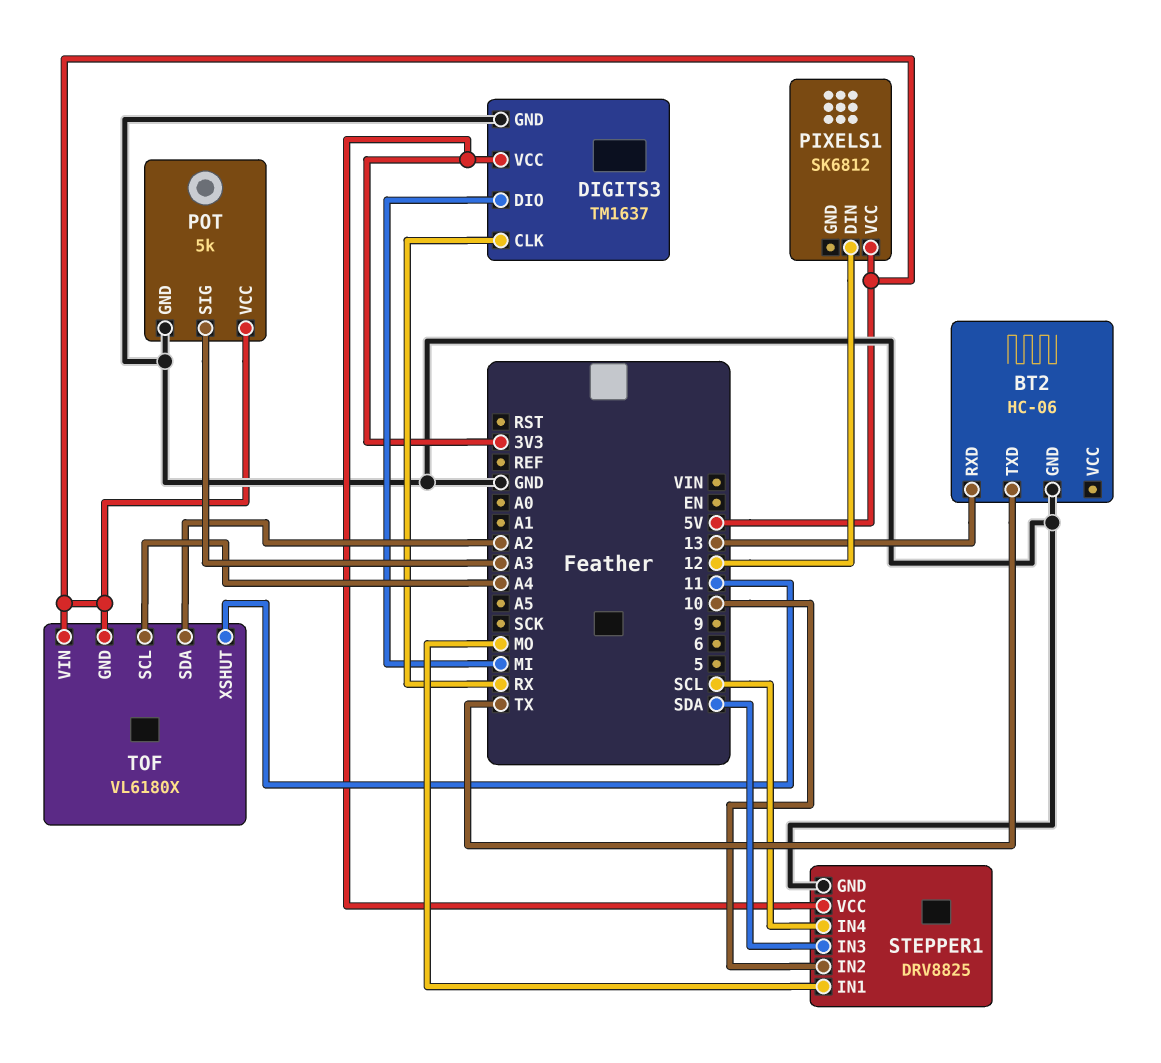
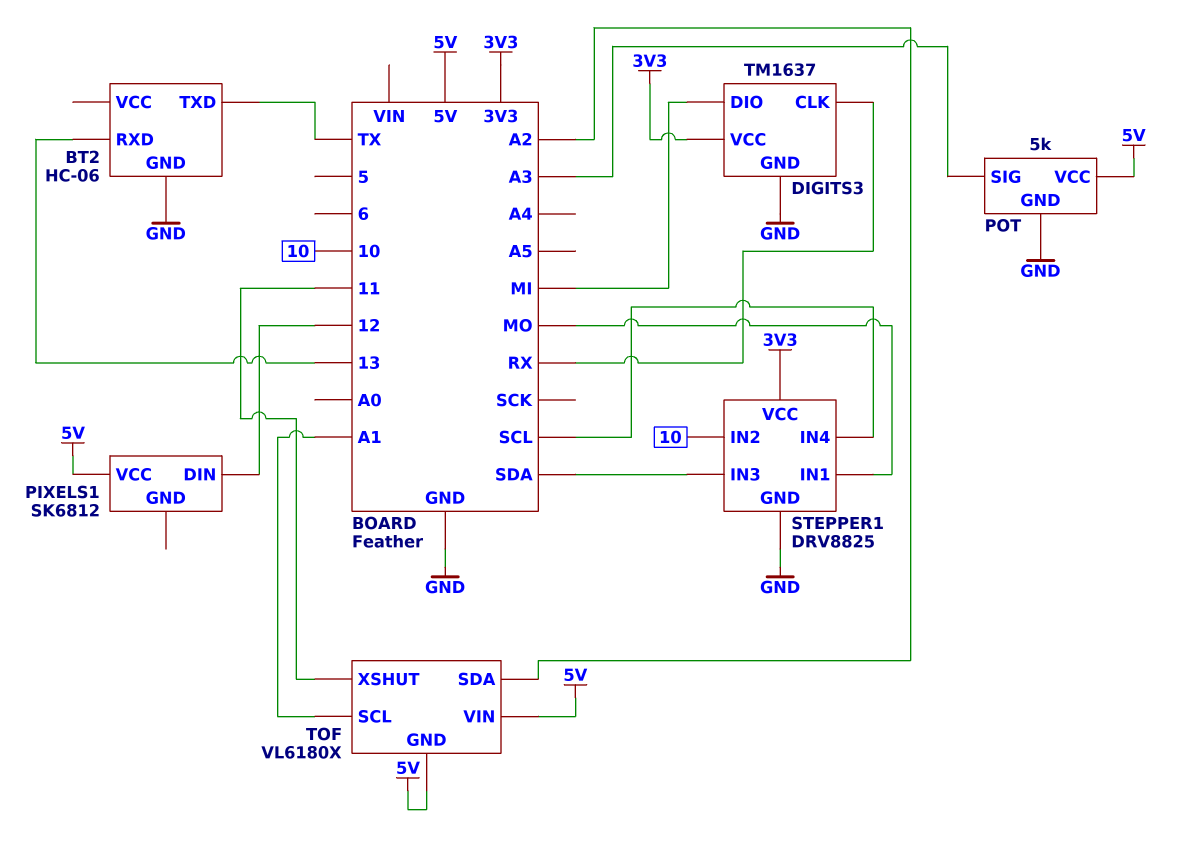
TOF pin SCL: A4 -> A1

